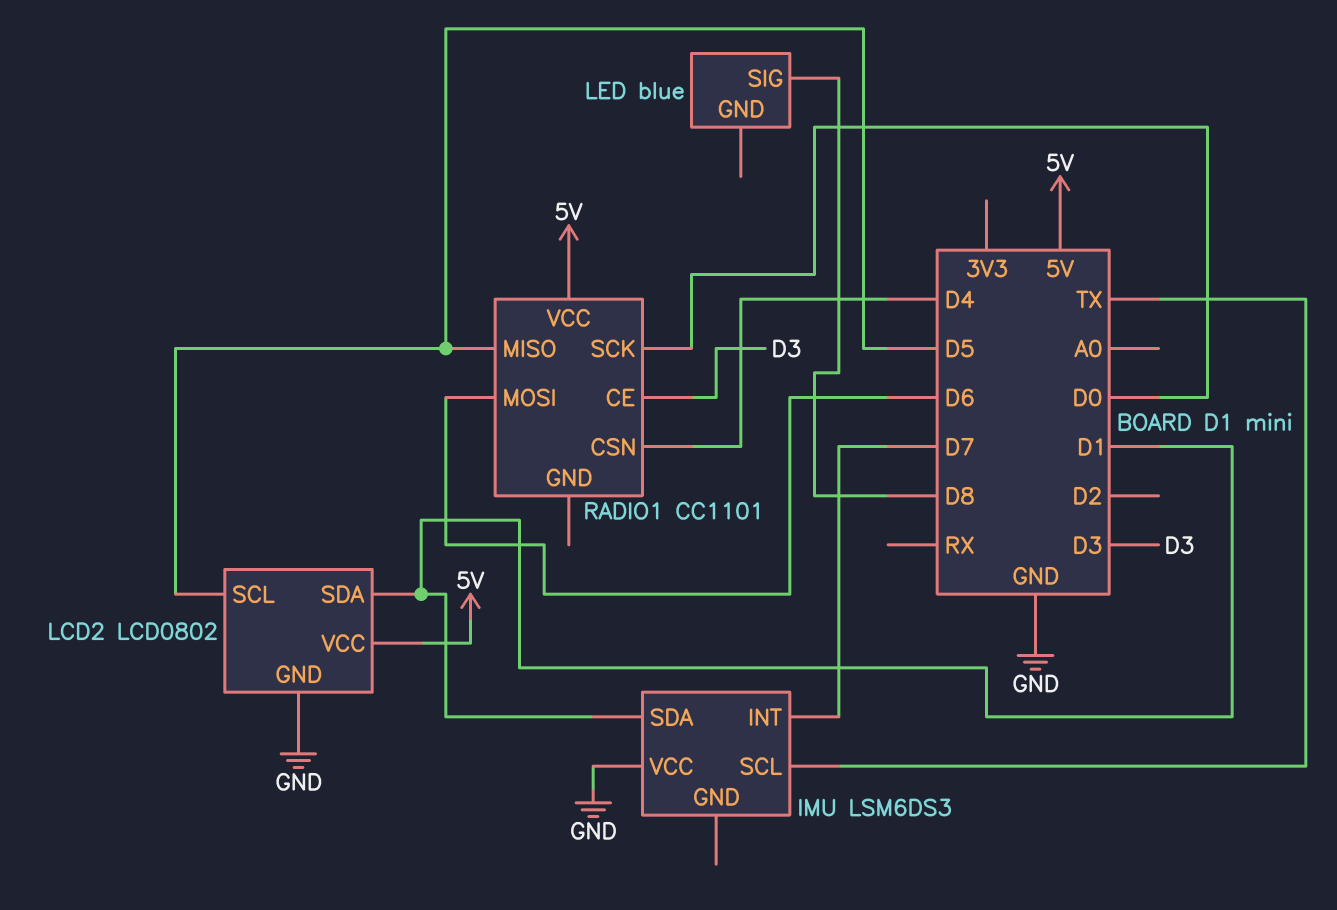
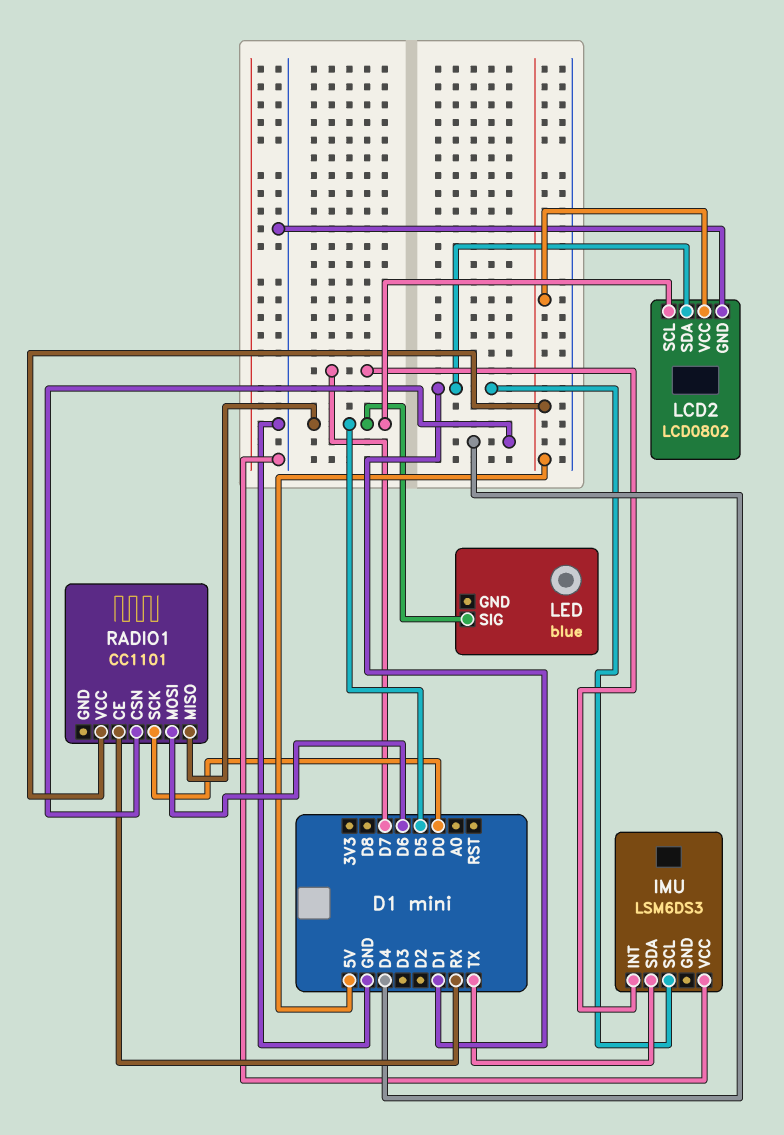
IMU pin SCL: TX -> D1
IMU pin SDA: D1 -> TX
LED pin SIG: D8 -> D5
RADIO1 pin CE: D3 -> RX

